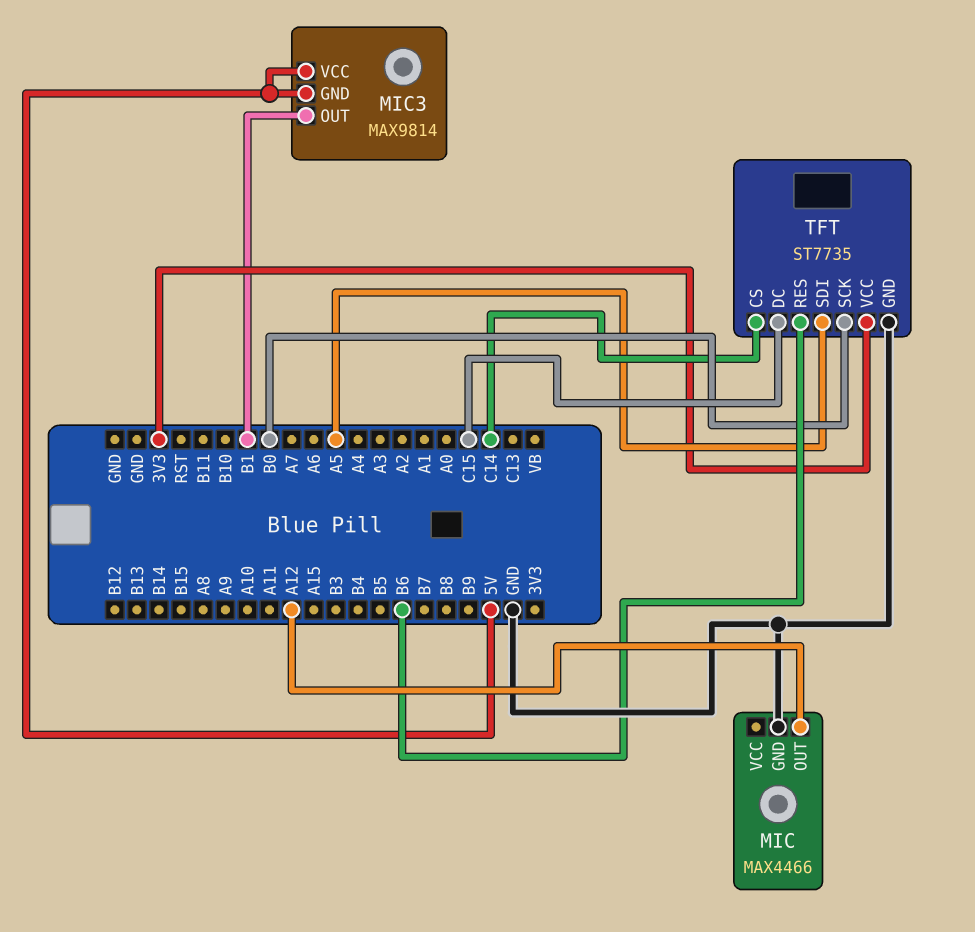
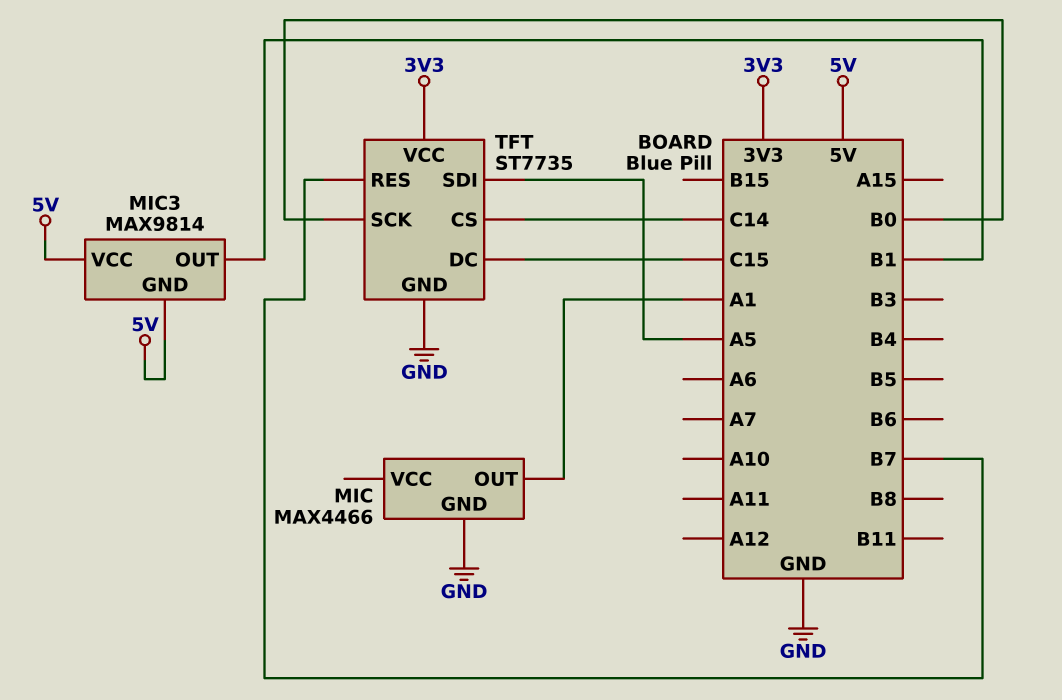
MIC pin OUT: A12 -> A1
TFT pin RES: B6 -> B7

